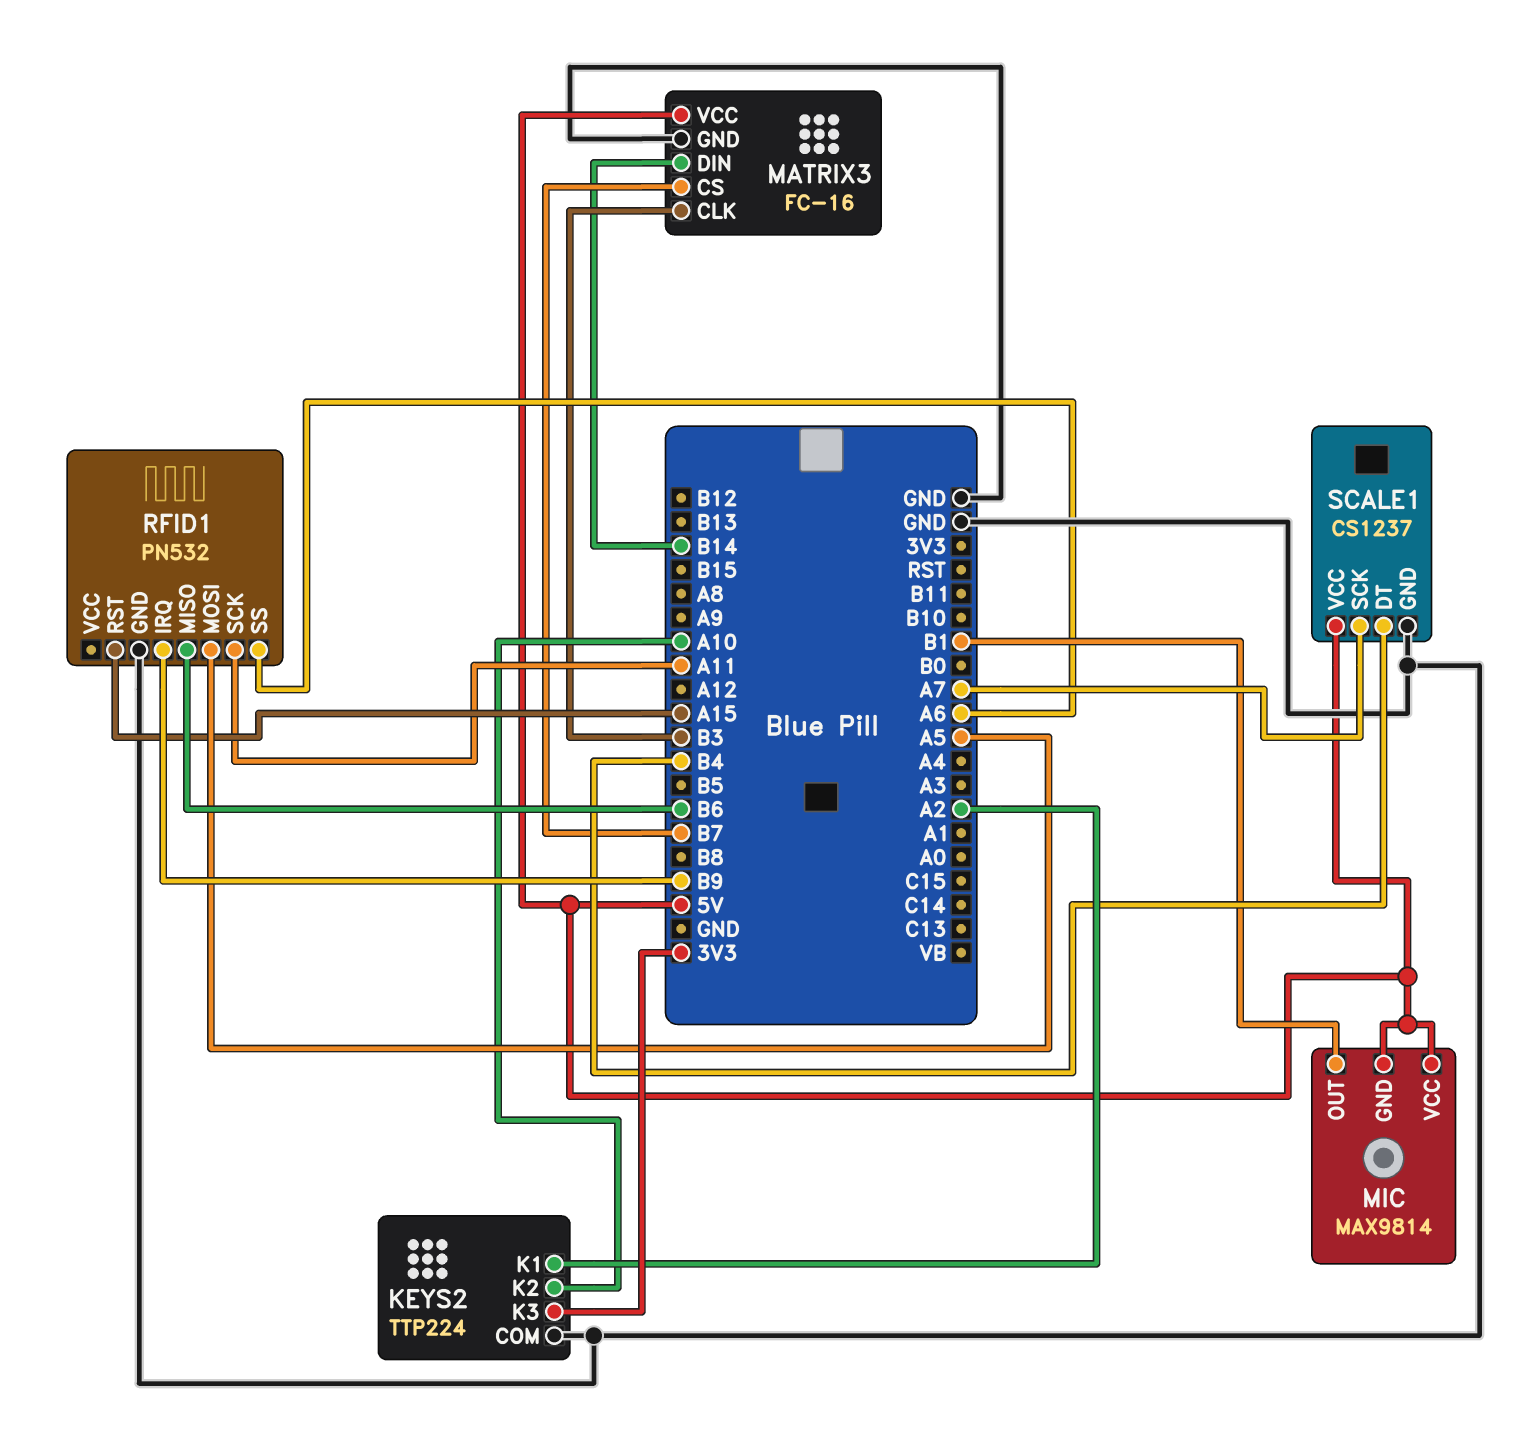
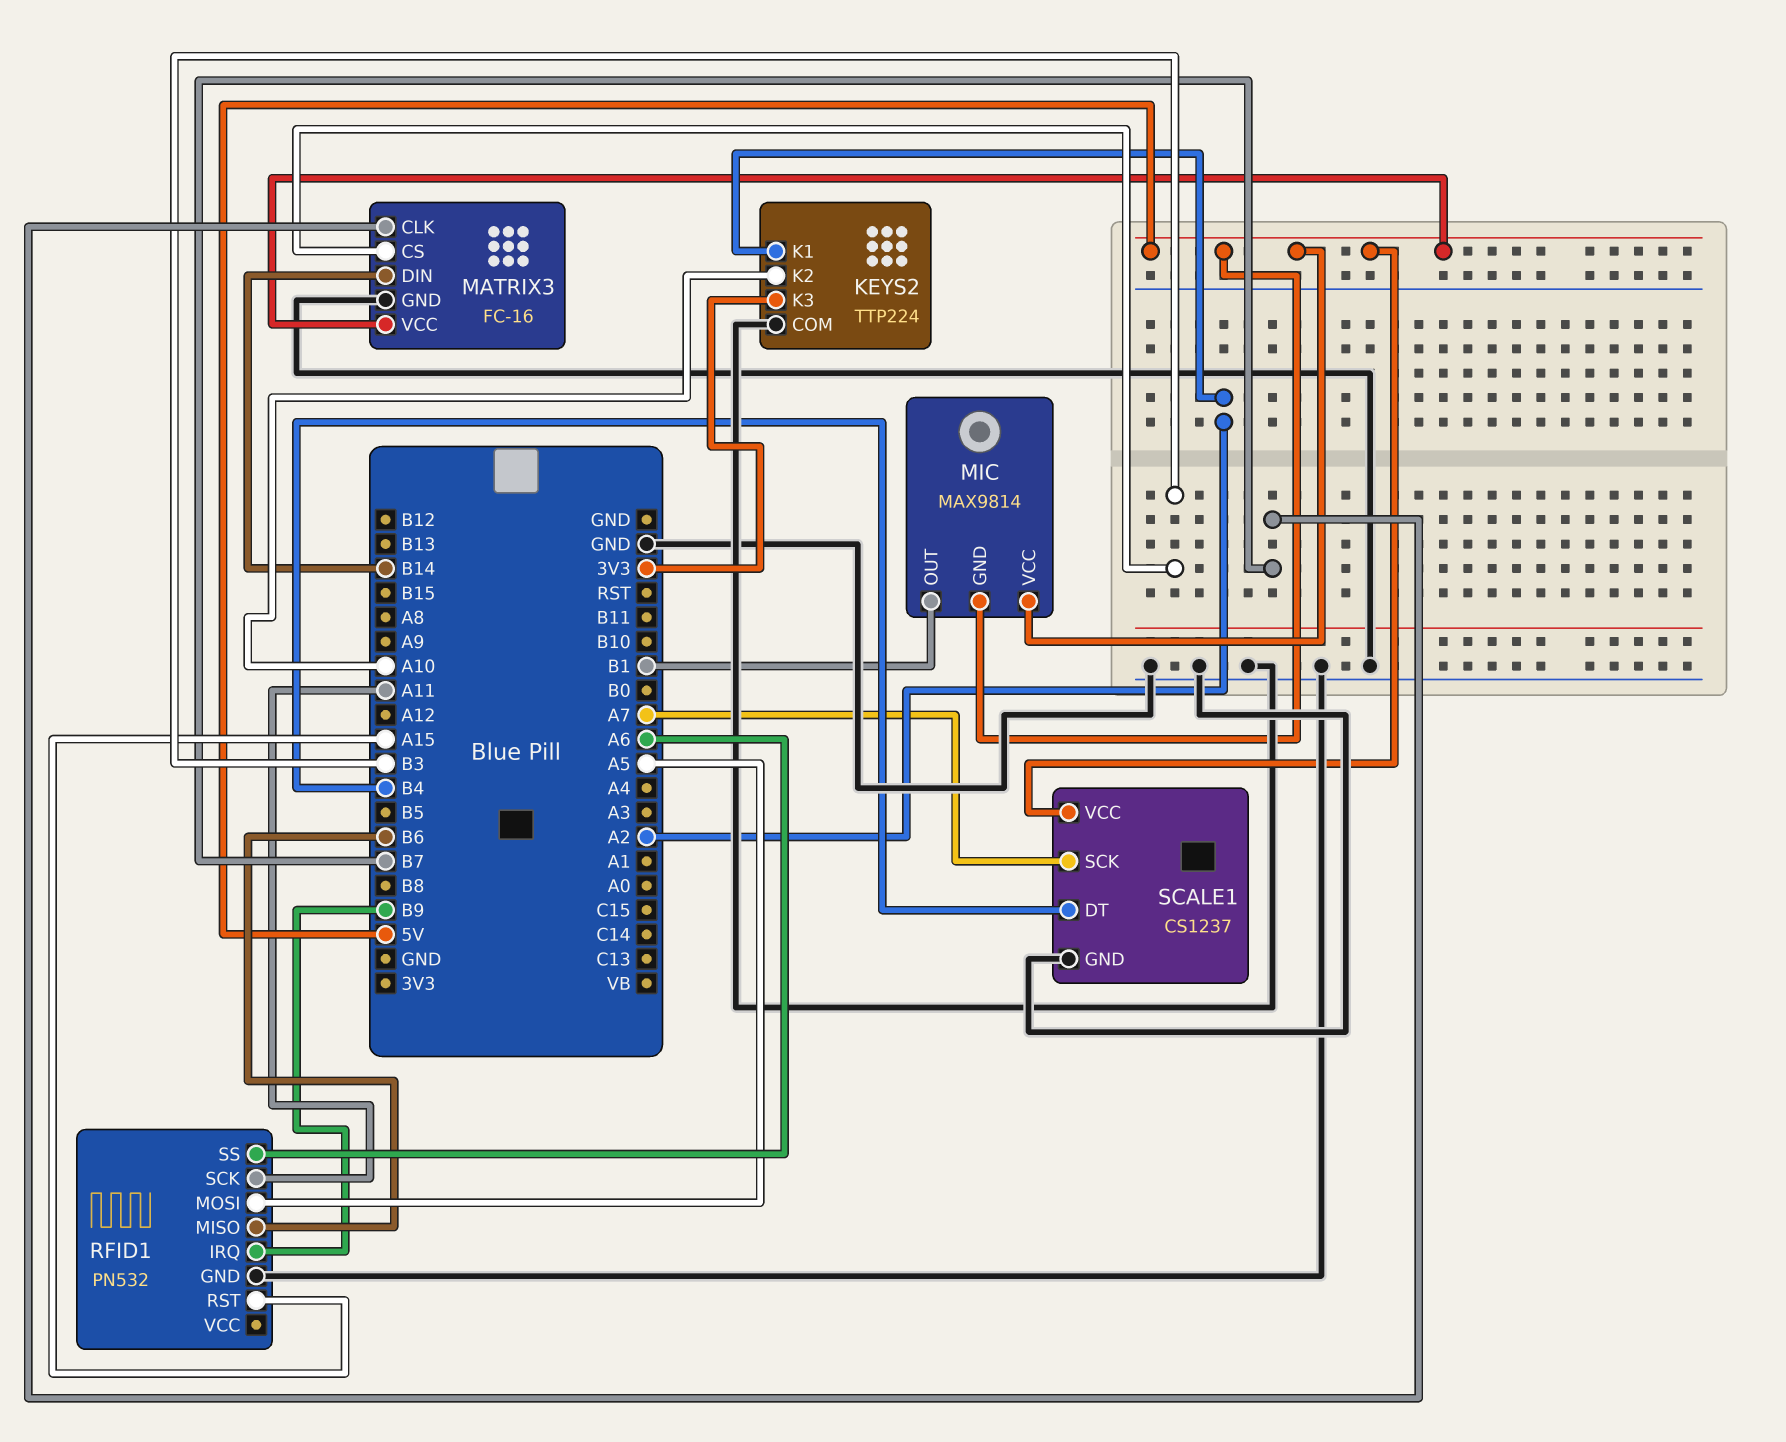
MATRIX3 pin CLK: B3 -> B7
MATRIX3 pin CS: B7 -> B3

